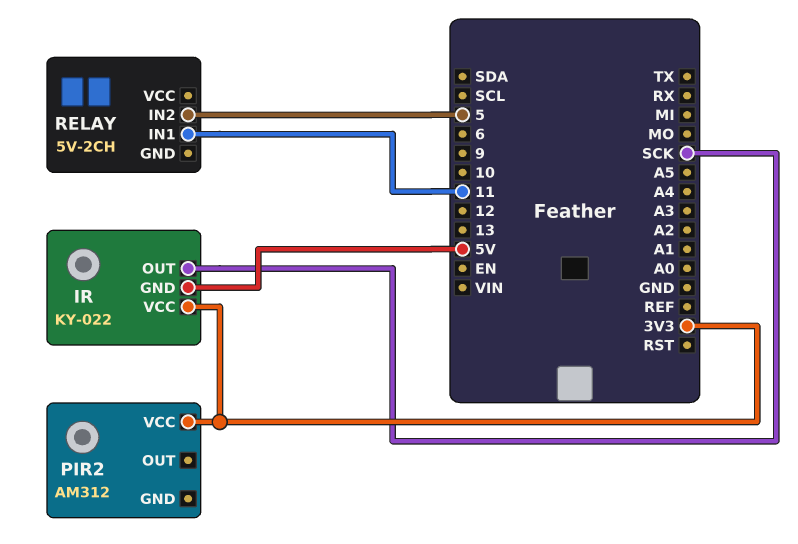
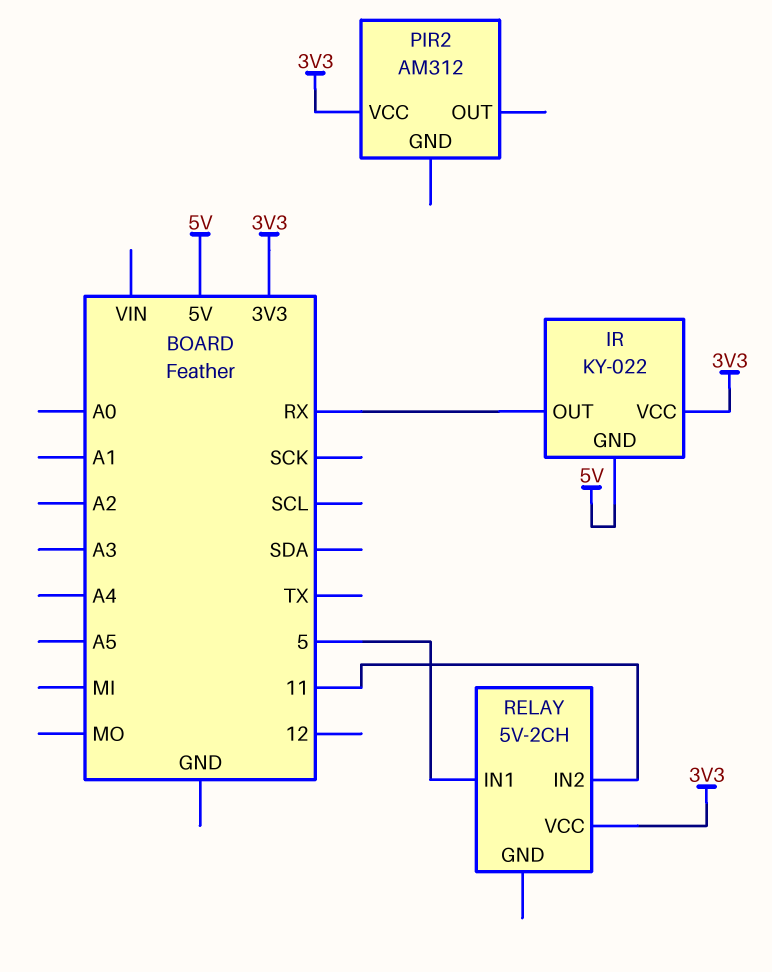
IR pin OUT: SCK -> RX
RELAY pin IN1: 11 -> 5
RELAY pin IN2: 5 -> 11
RELAY pin VCC: none -> 3V3

